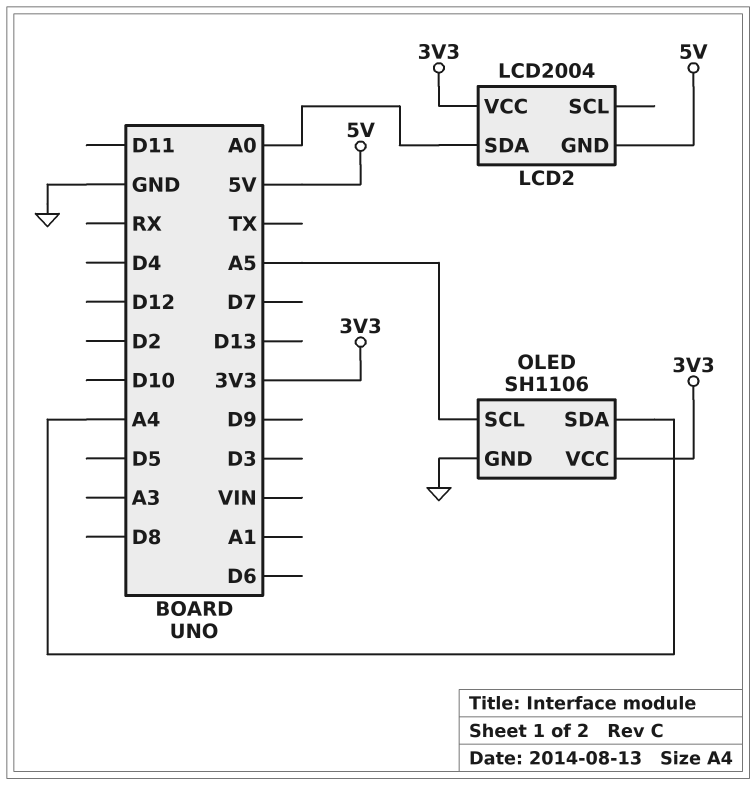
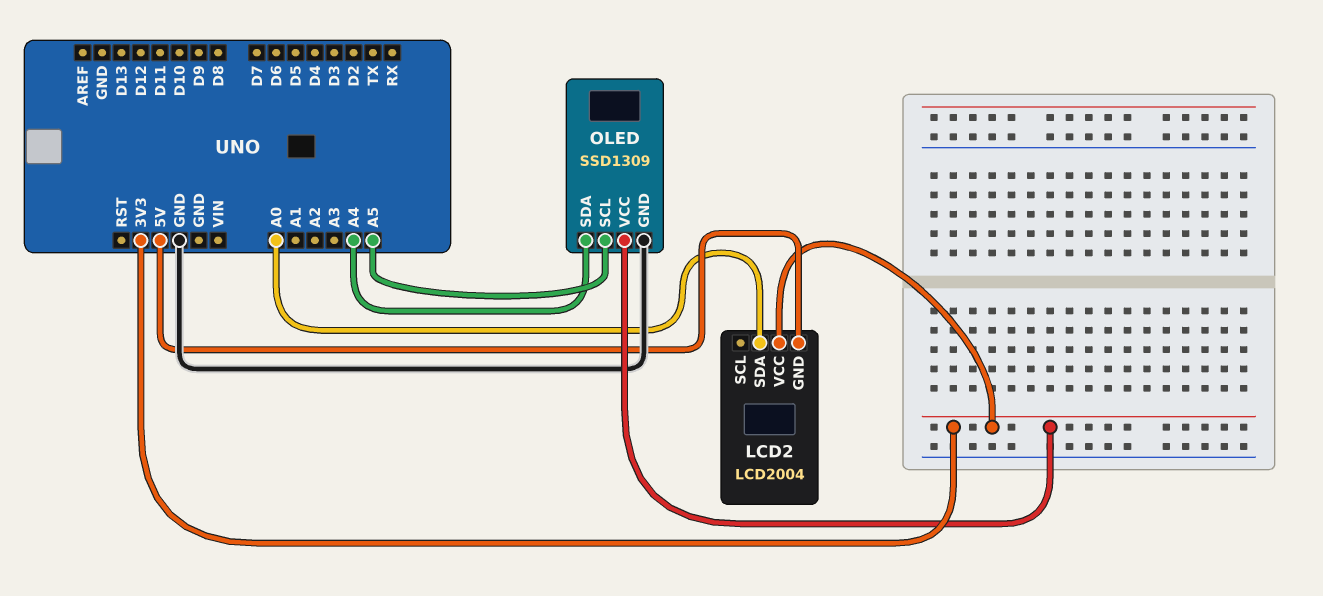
OLED: SH1106 -> SSD1309

